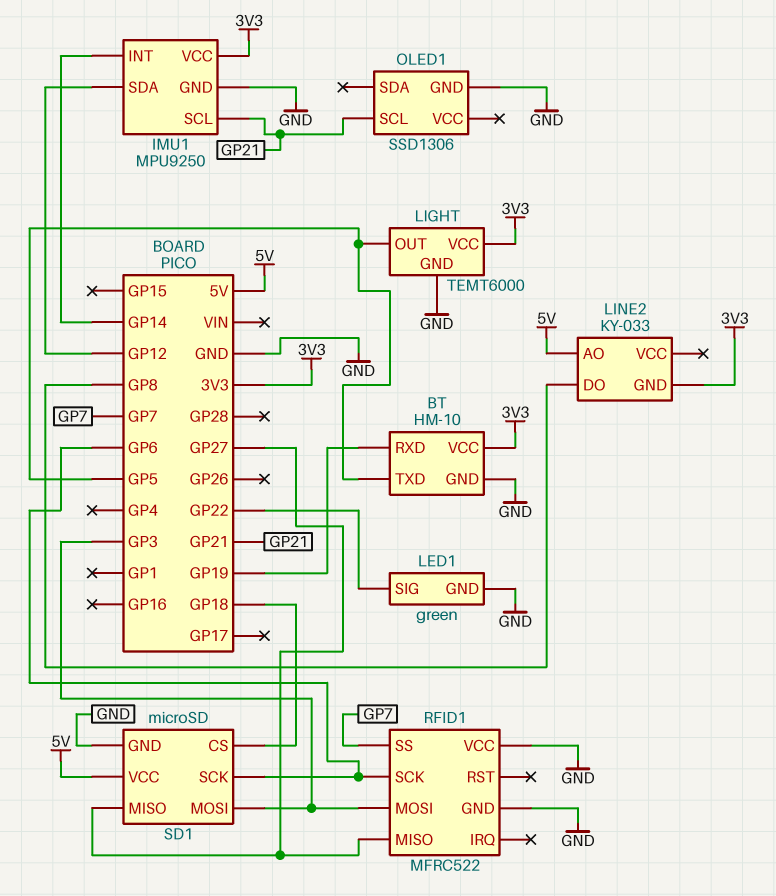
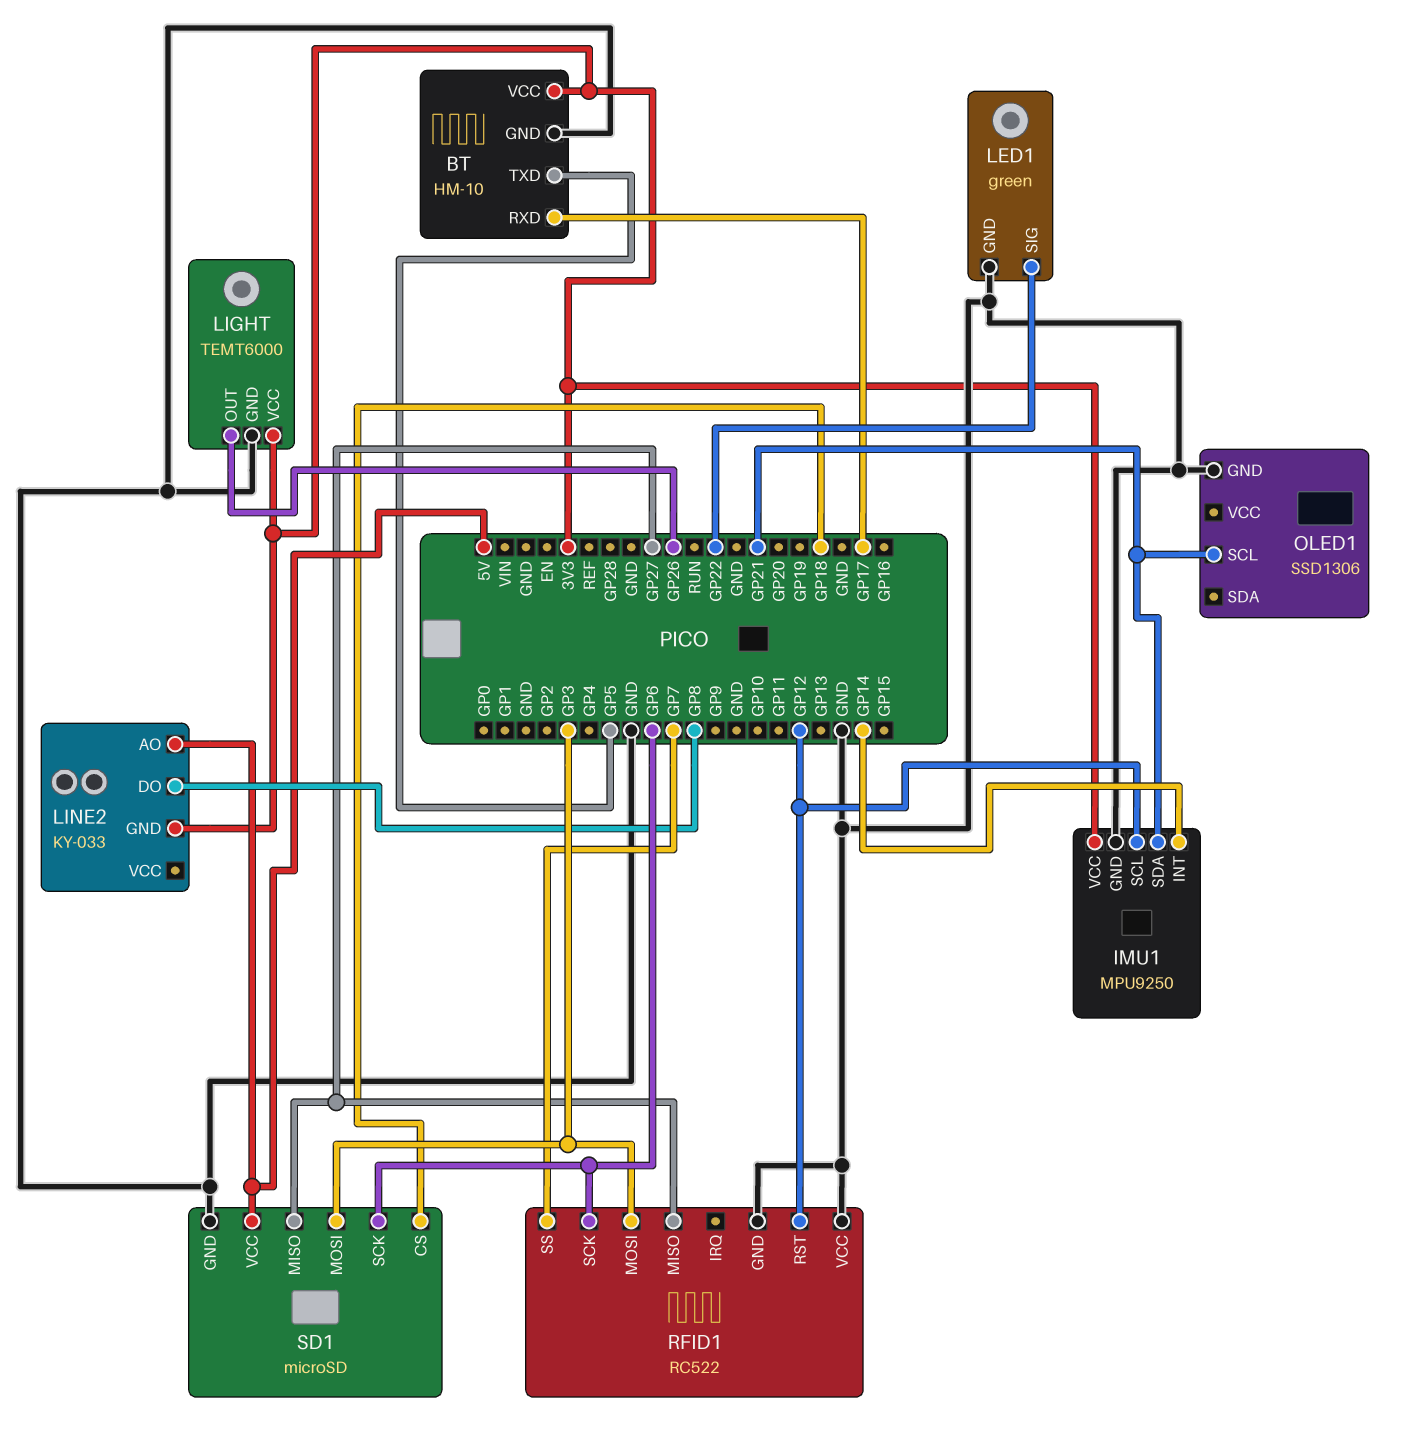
BT pin RXD: GP19 -> GP17
IMU1 pin SCL: GP21 -> GP12
IMU1 pin SDA: GP12 -> GP21
LIGHT pin OUT: GP5 -> GP26
RFID1: MFRC522 -> RC522
RFID1 pin RST: none -> GP12

